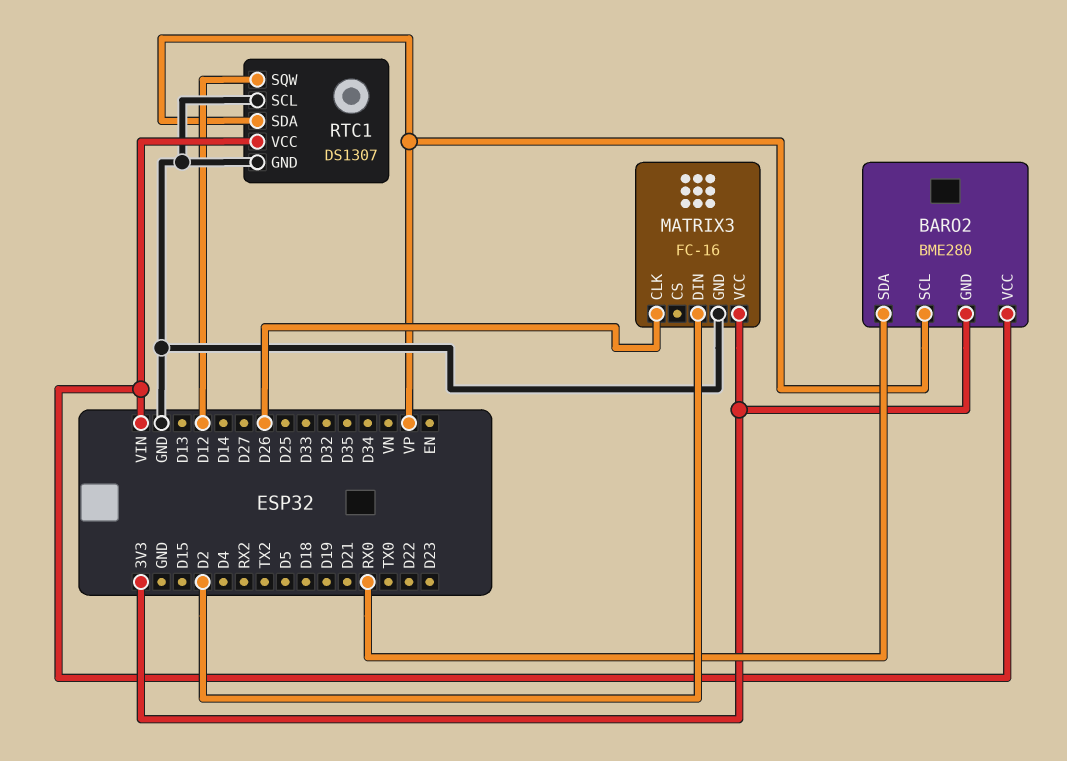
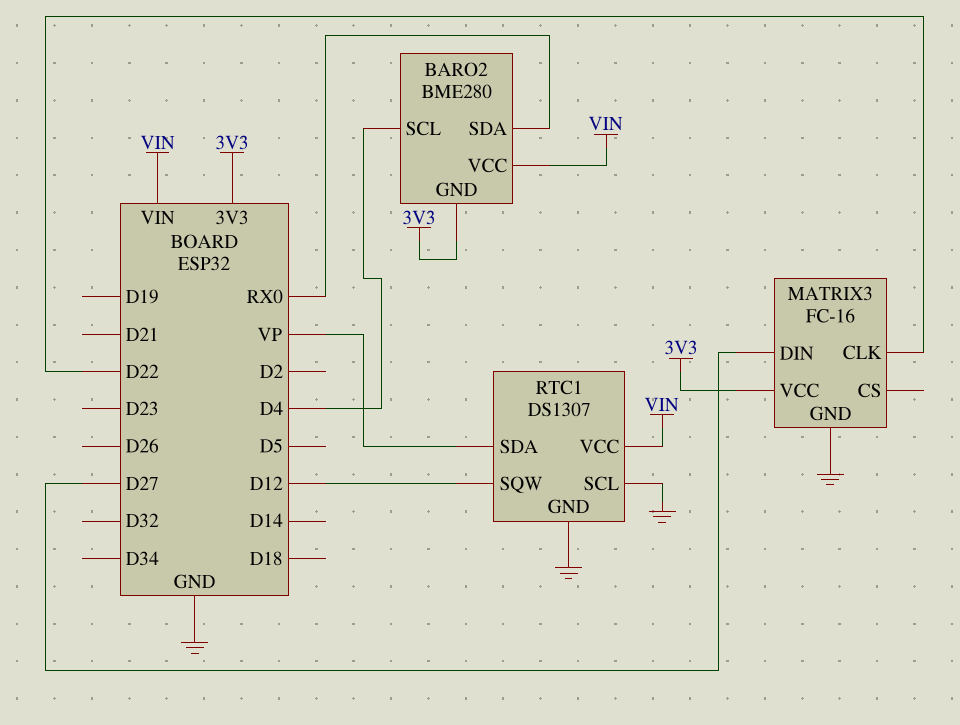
BARO2 pin SCL: VP -> D4
MATRIX3 pin CLK: D26 -> D22
MATRIX3 pin DIN: D2 -> D27

